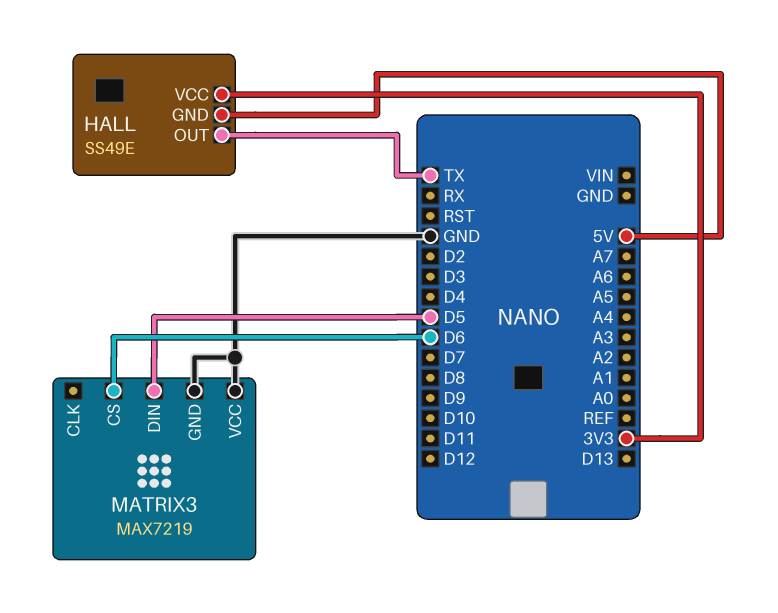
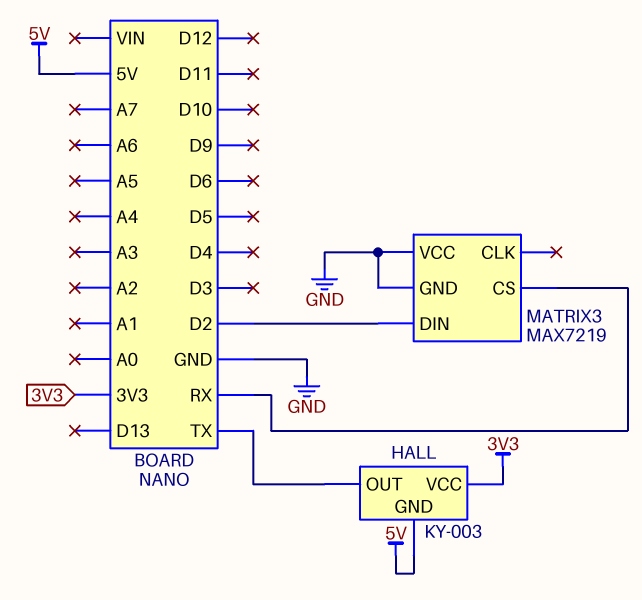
HALL: SS49E -> KY-003
MATRIX3 pin CS: D6 -> RX
MATRIX3 pin DIN: D5 -> D2

